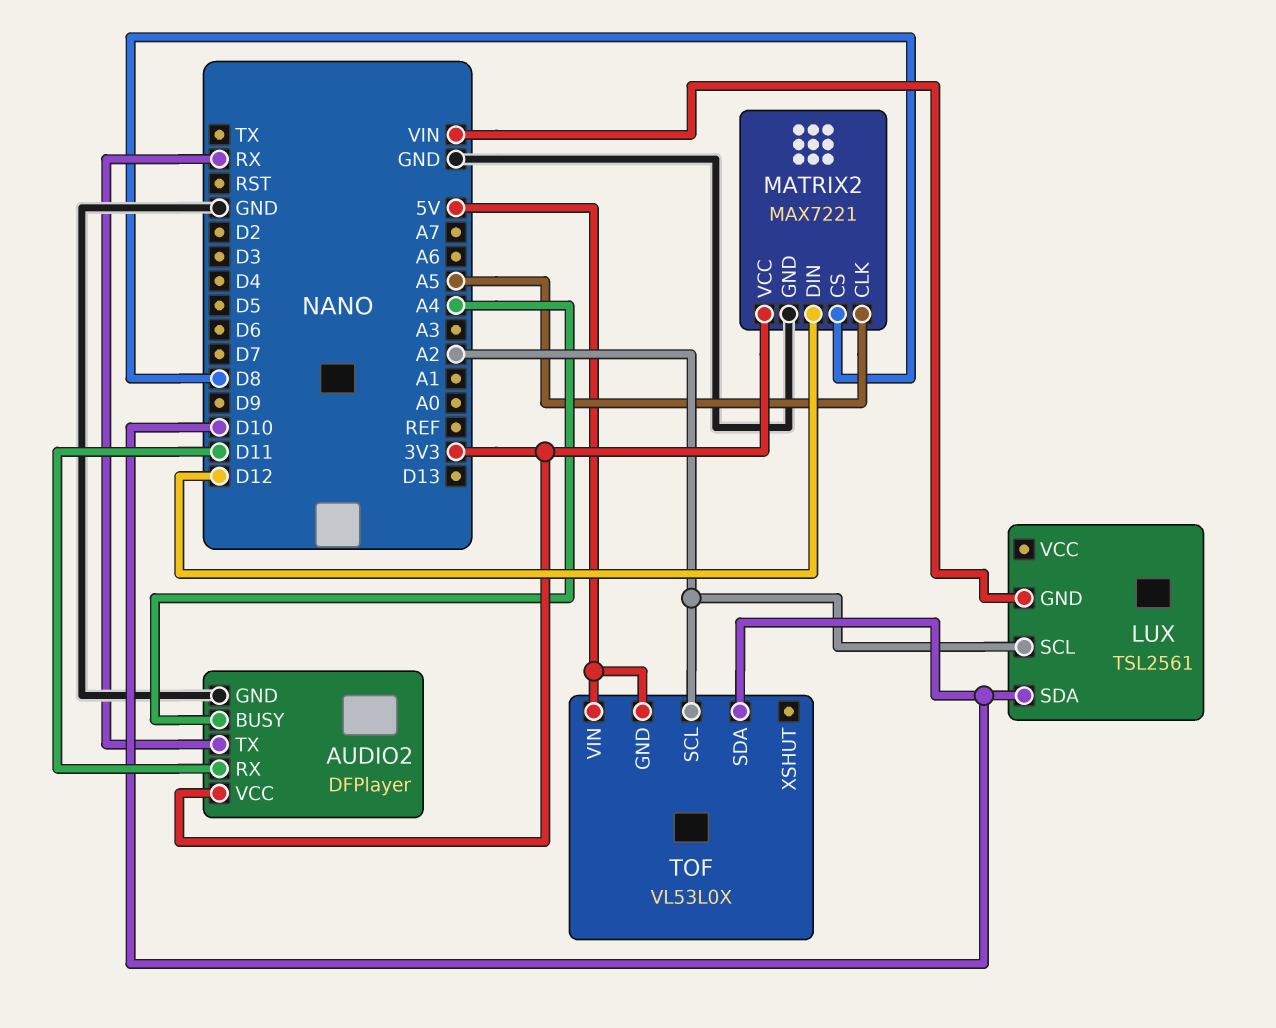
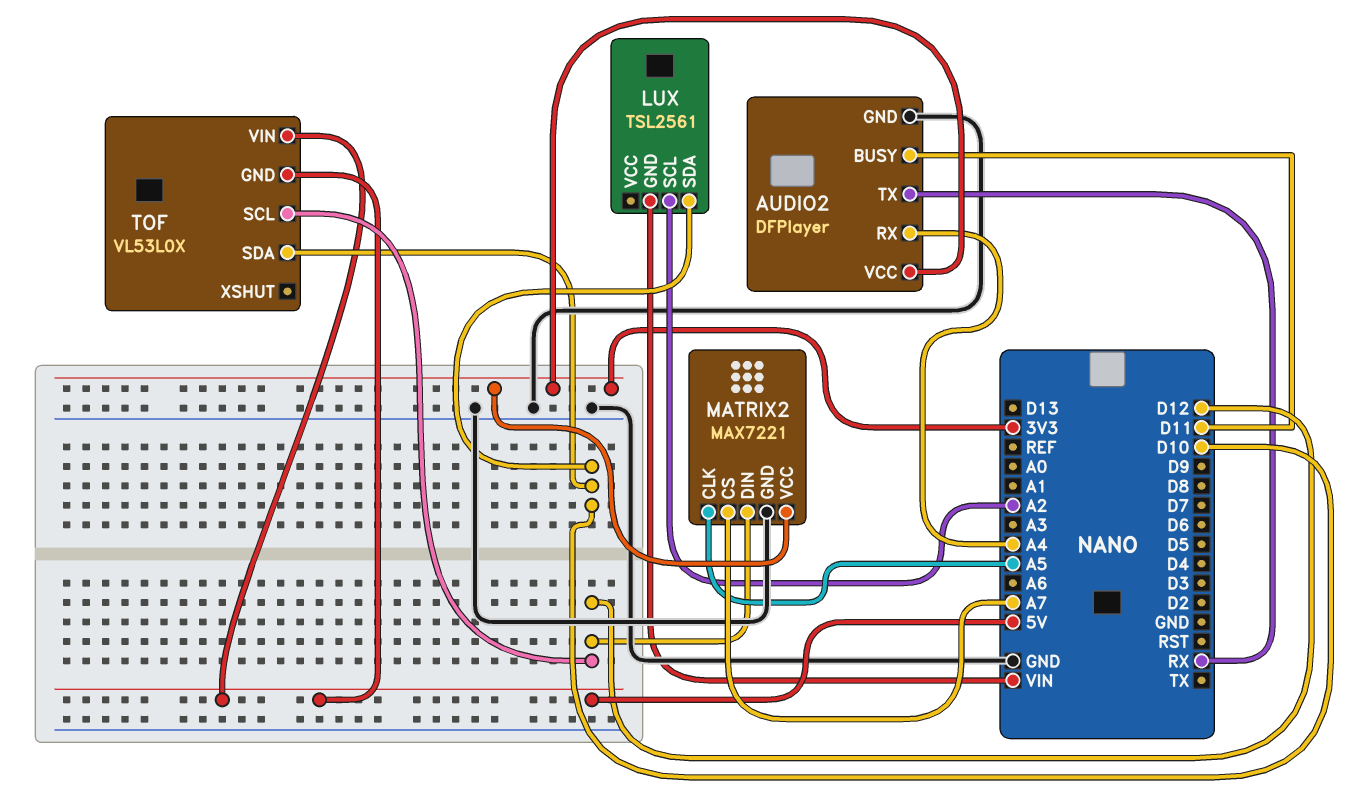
AUDIO2 pin BUSY: A4 -> D11
AUDIO2 pin RX: D11 -> A4
MATRIX2 pin CS: D8 -> A7
TOF pin SCL: A2 -> D12

